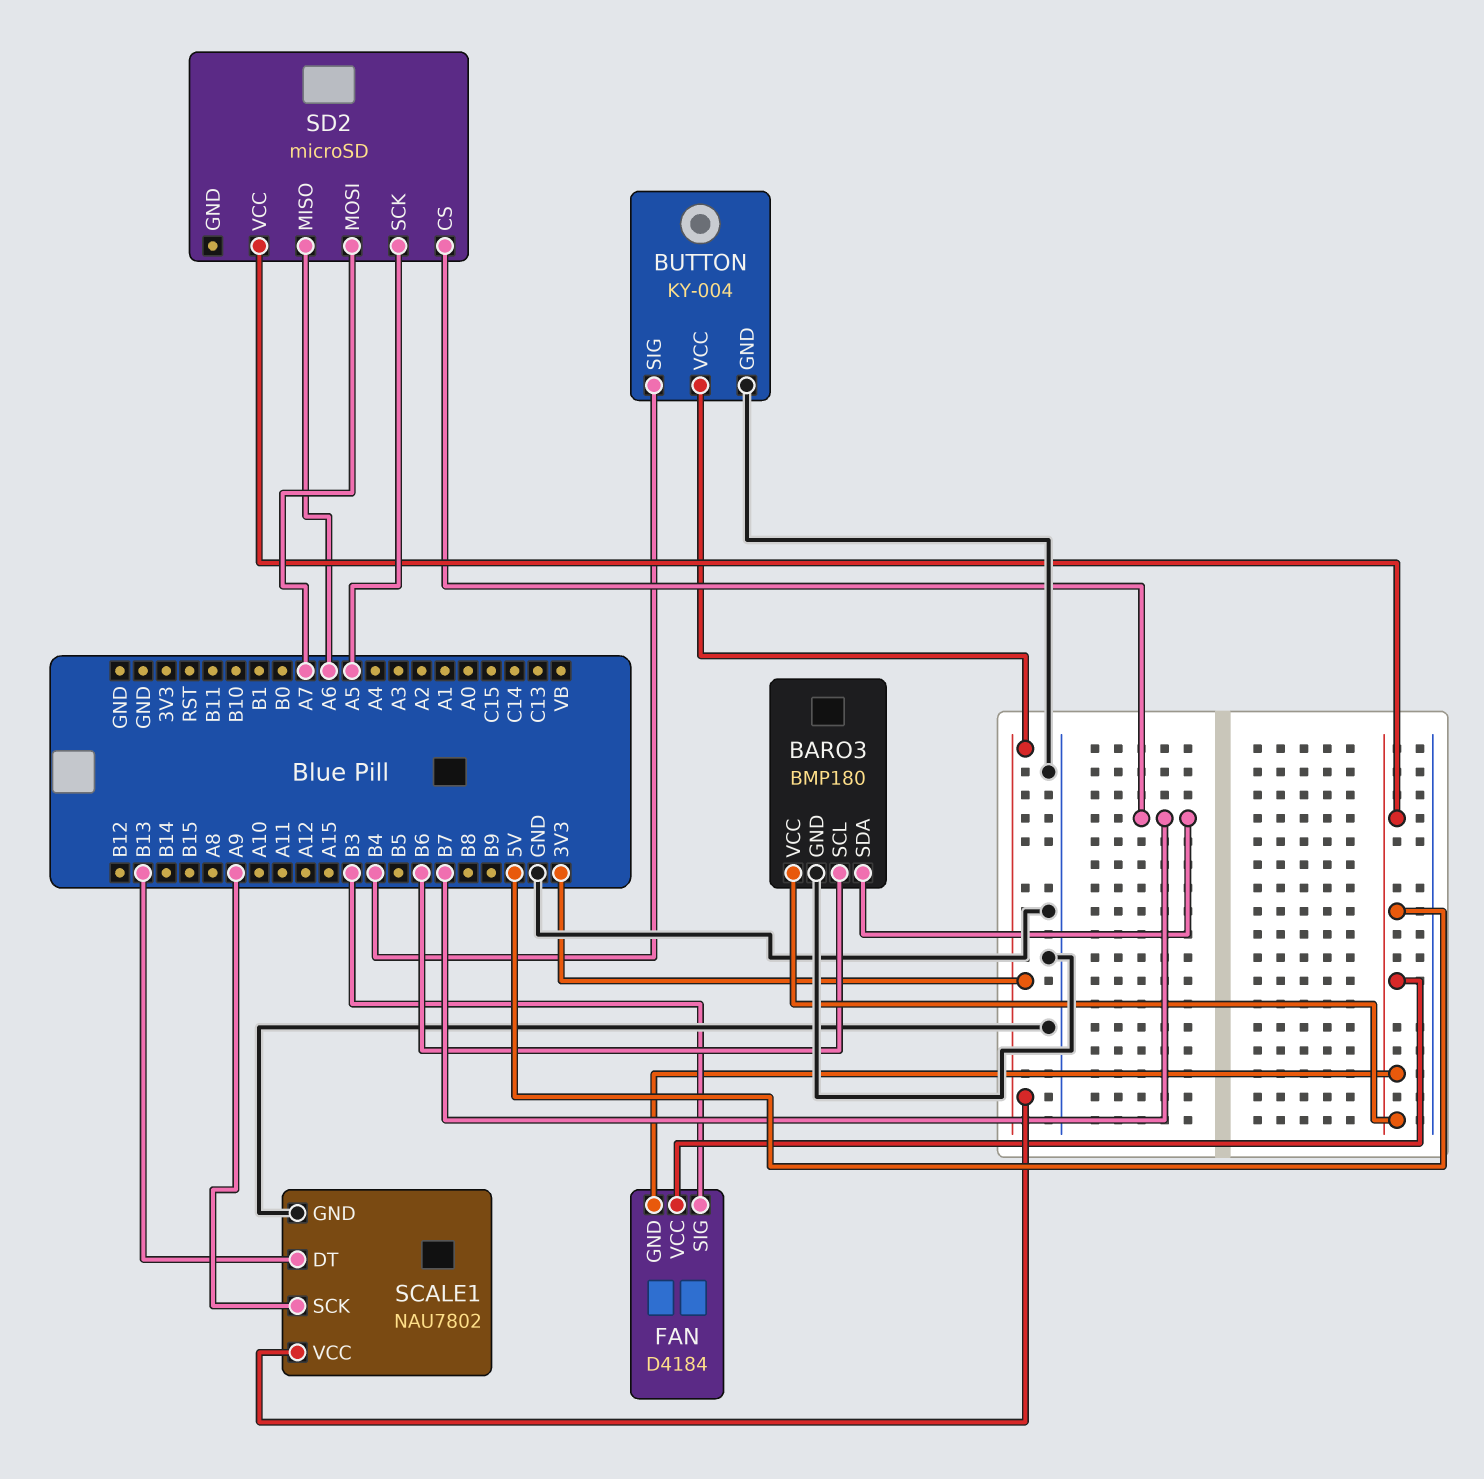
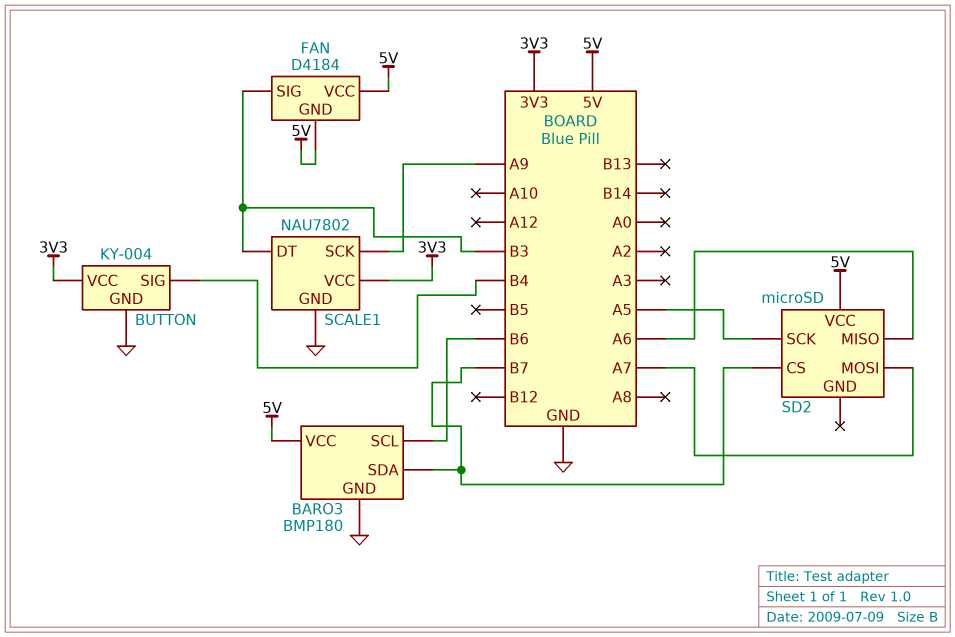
SCALE1 pin DT: B13 -> B3

